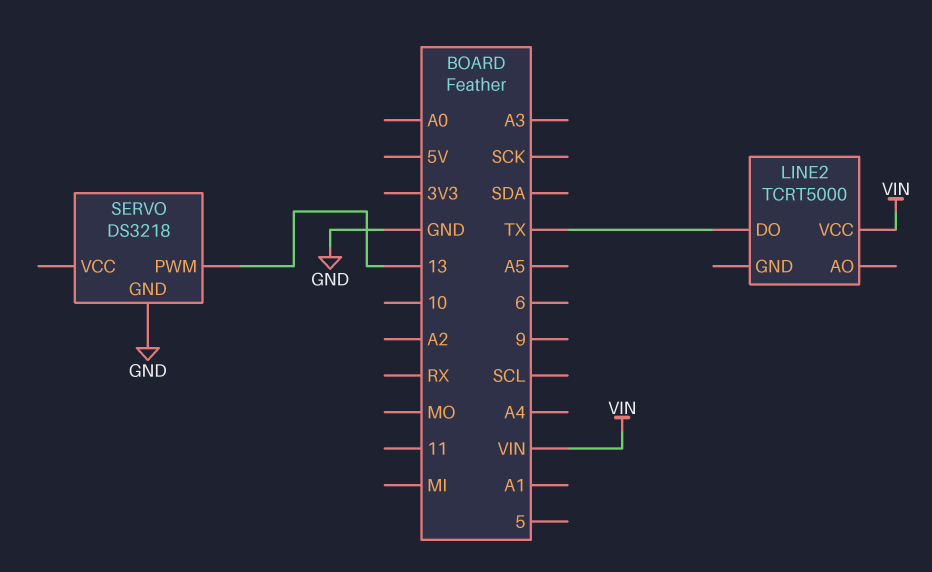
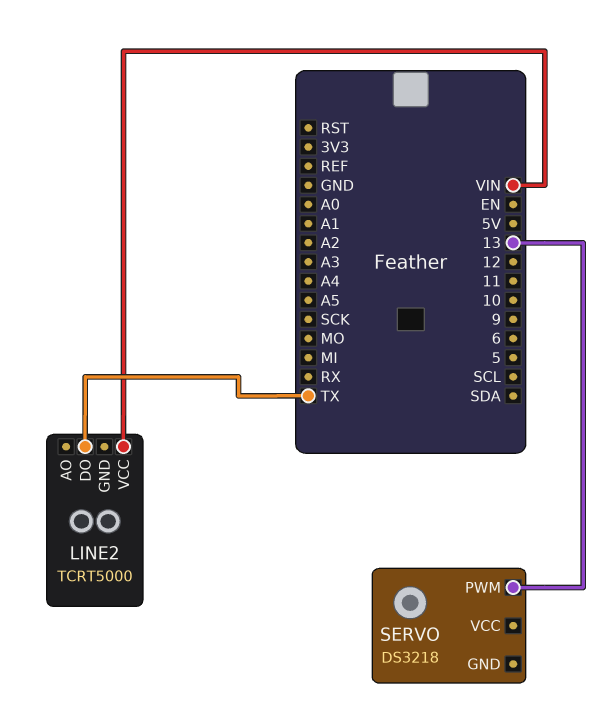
SERVO pin GND: GND -> none

